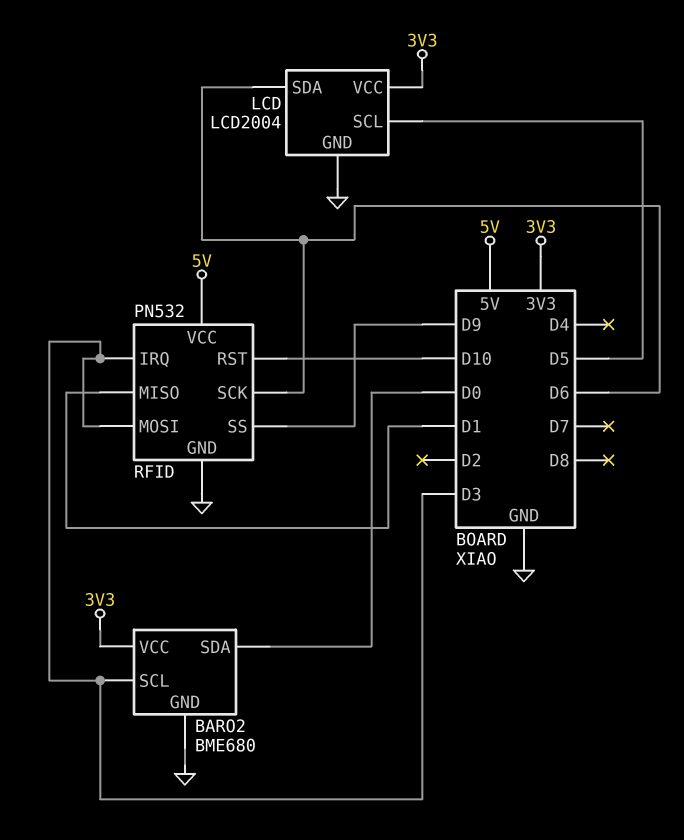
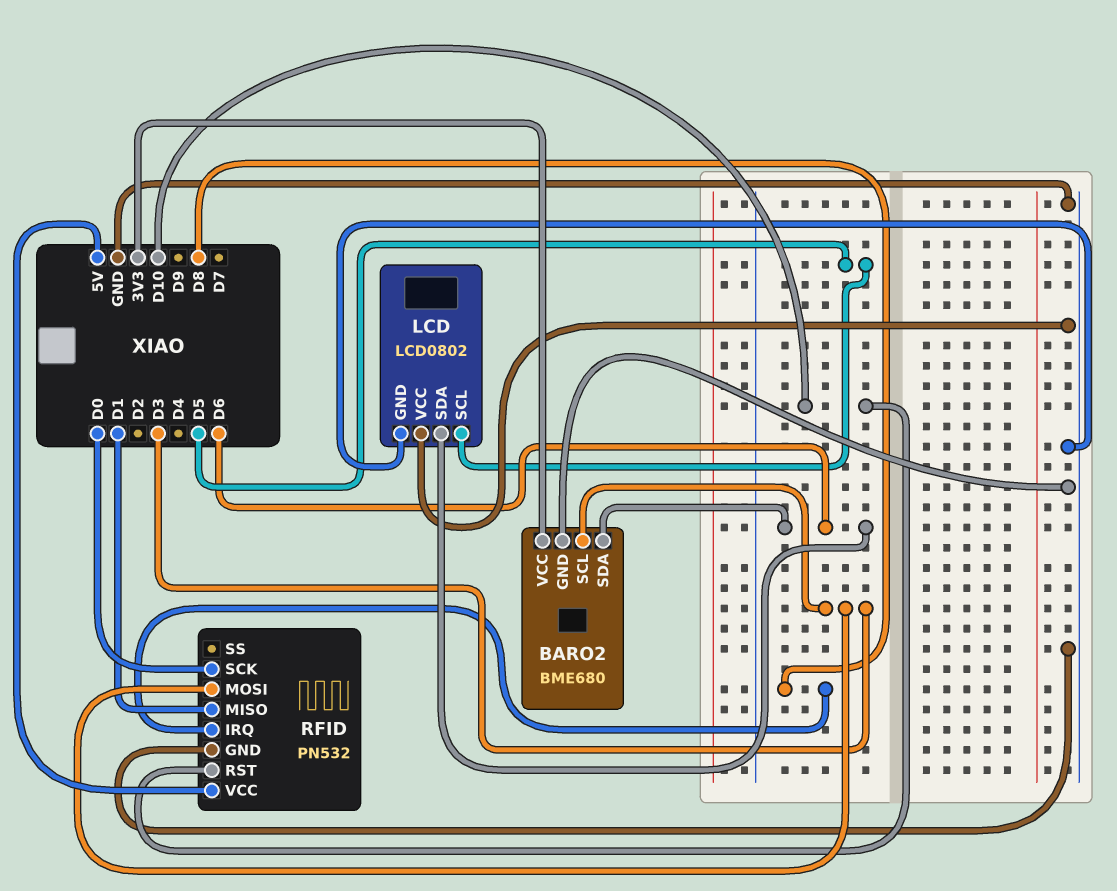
BARO2 pin SDA: D0 -> D6
LCD: LCD2004 -> LCD0802
LCD pin VCC: 3V3 -> GND
RFID pin IRQ: D3 -> D8
RFID pin SCK: D6 -> D0
RFID pin SS: D9 -> none

